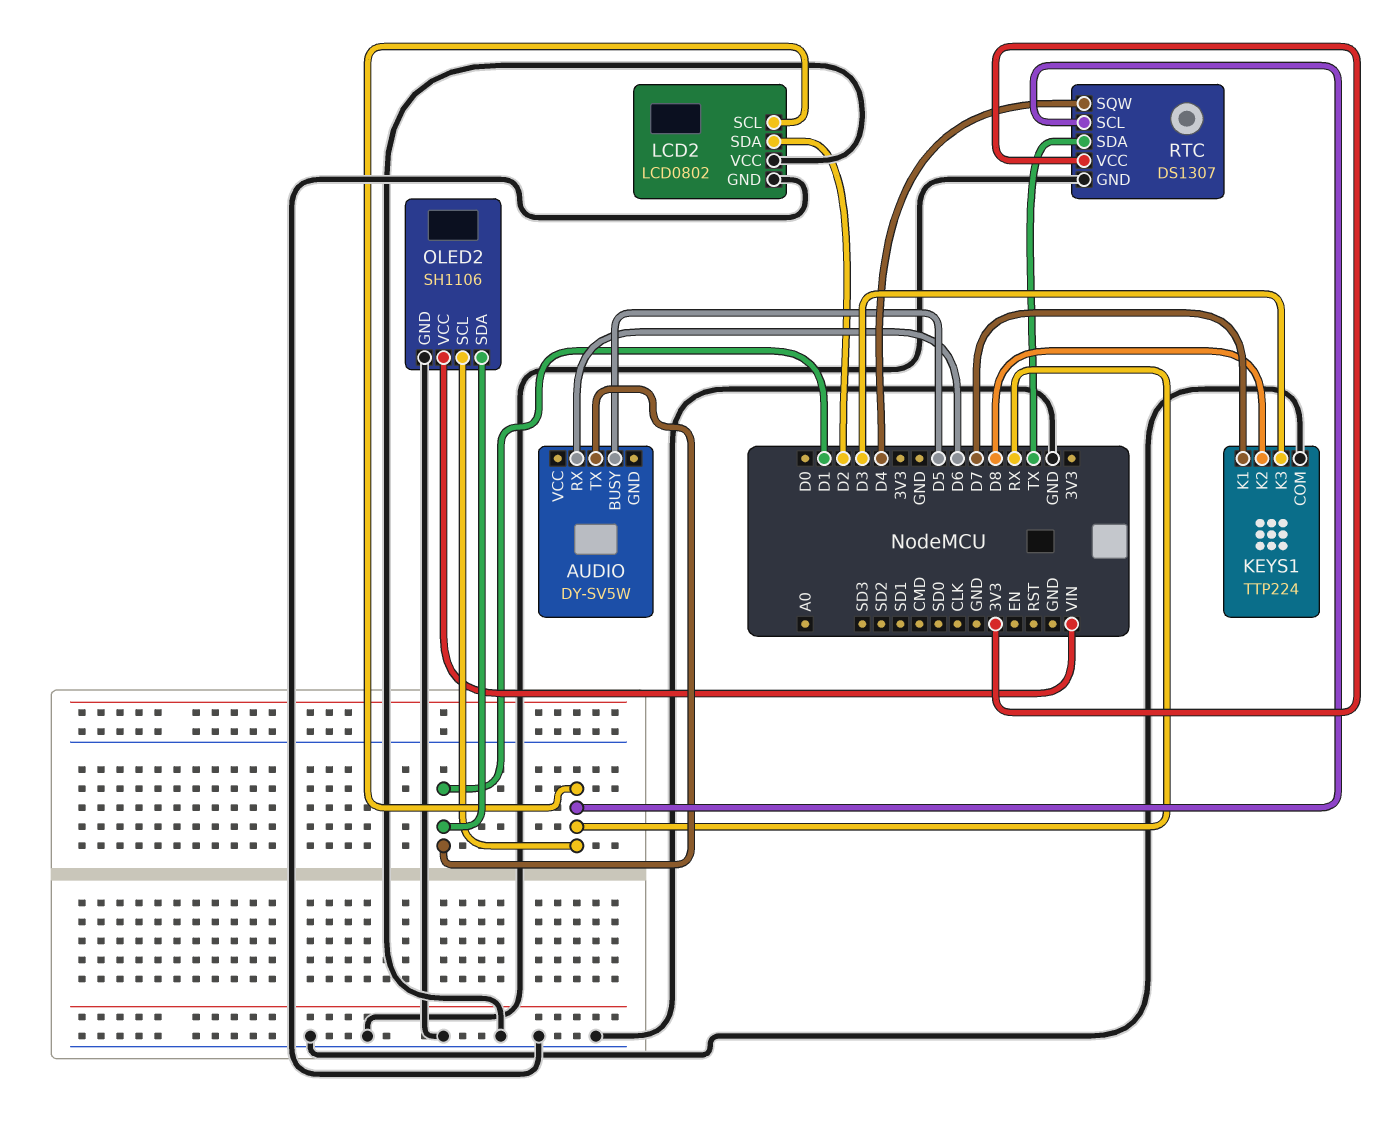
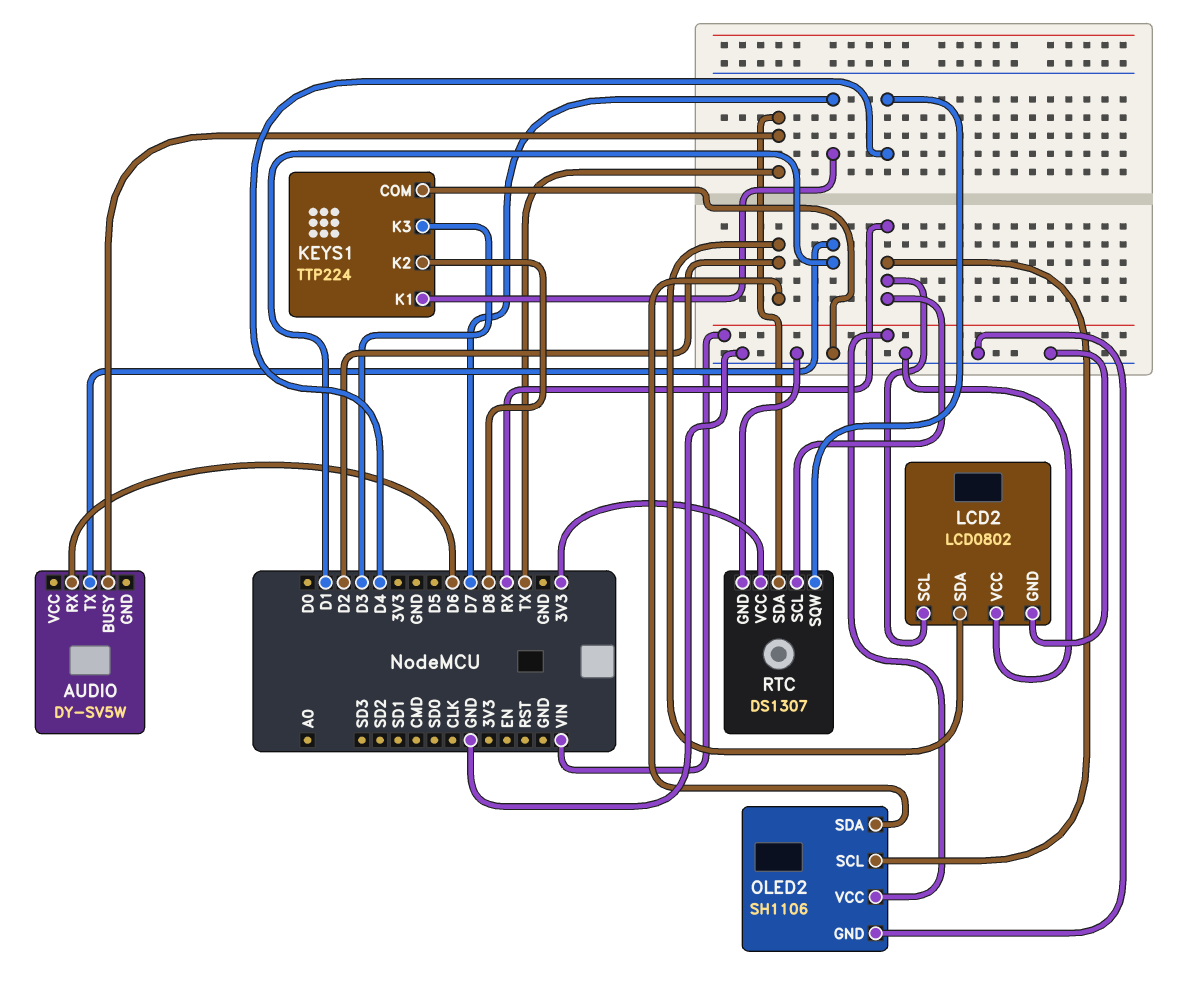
AUDIO pin BUSY: D5 -> TX
OLED2 pin SDA: D1 -> D2

